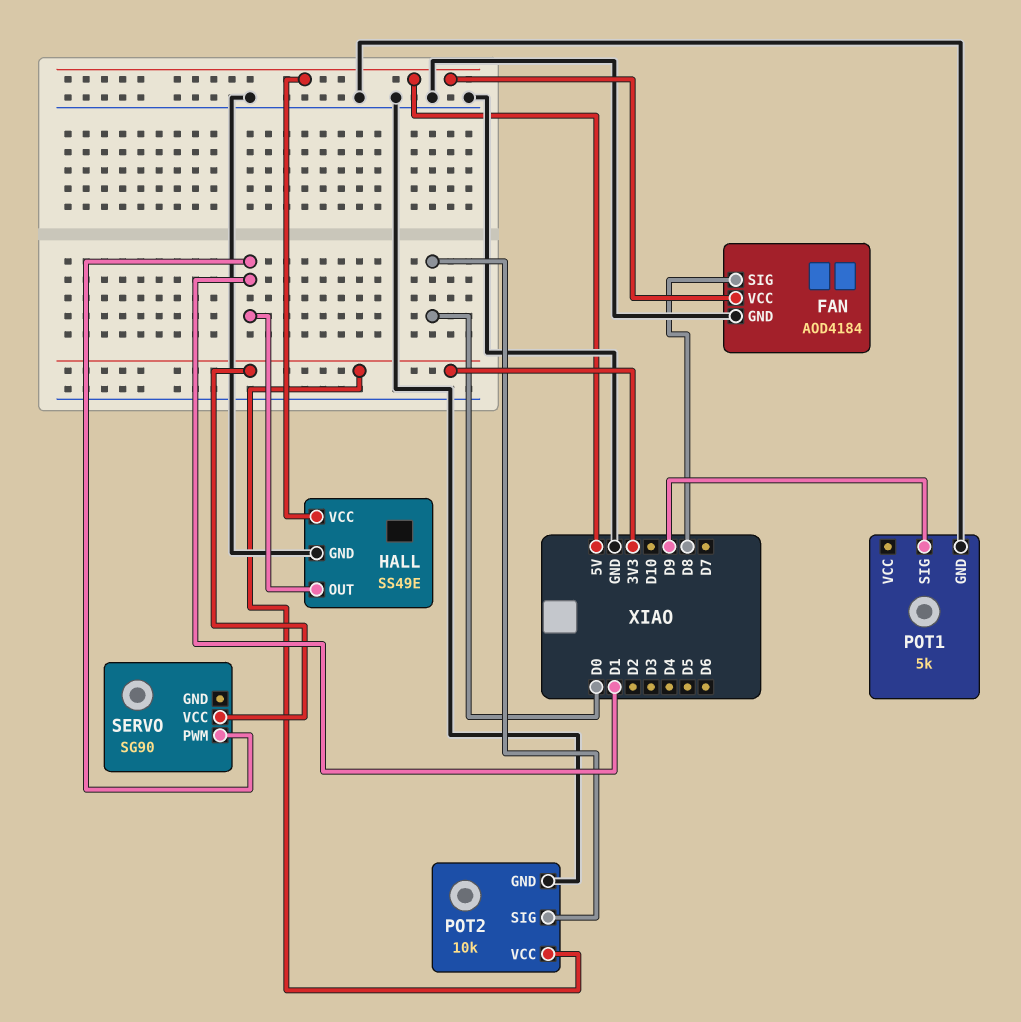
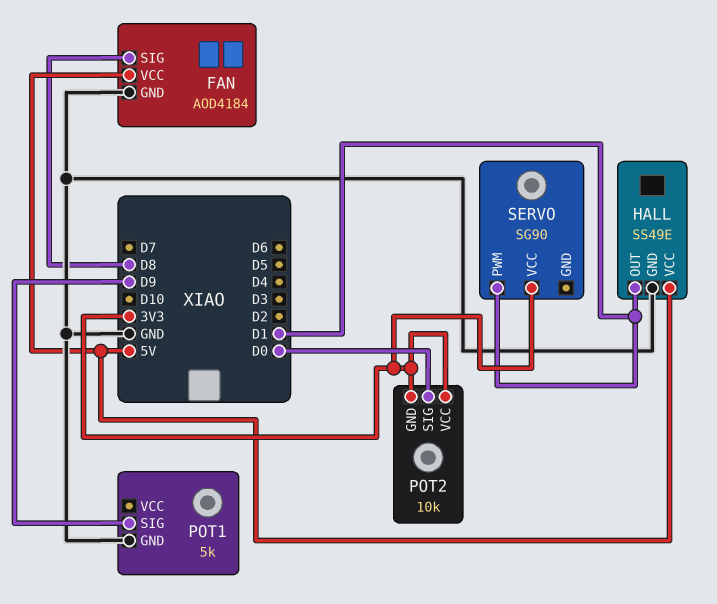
POT2 pin GND: GND -> 3V3

